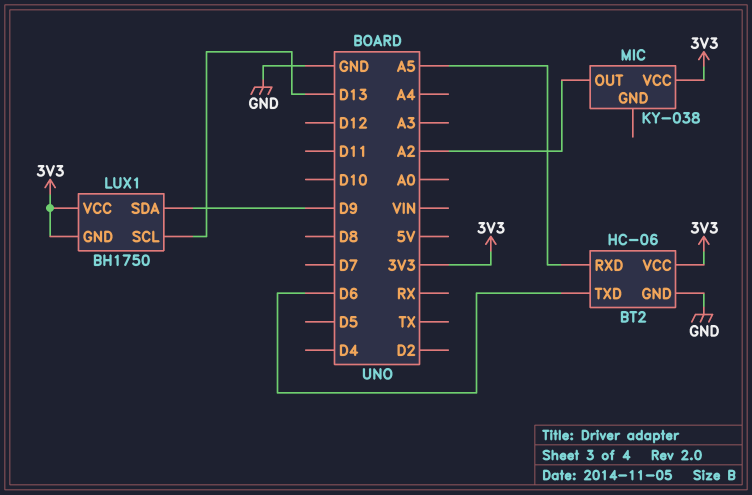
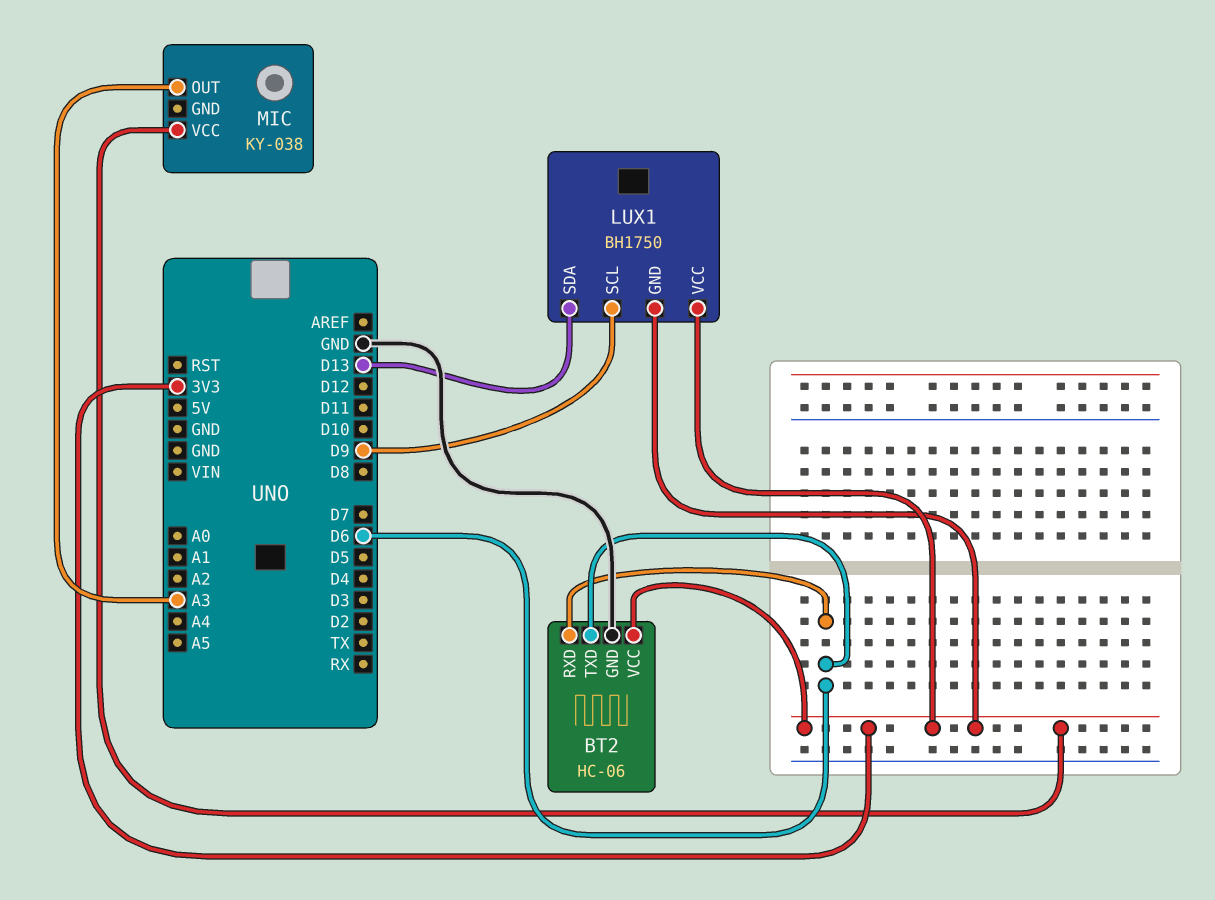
BT2 pin RXD: A5 -> D6
LUX1 pin SCL: D13 -> D9
LUX1 pin SDA: D9 -> D13
MIC pin OUT: A2 -> A3

